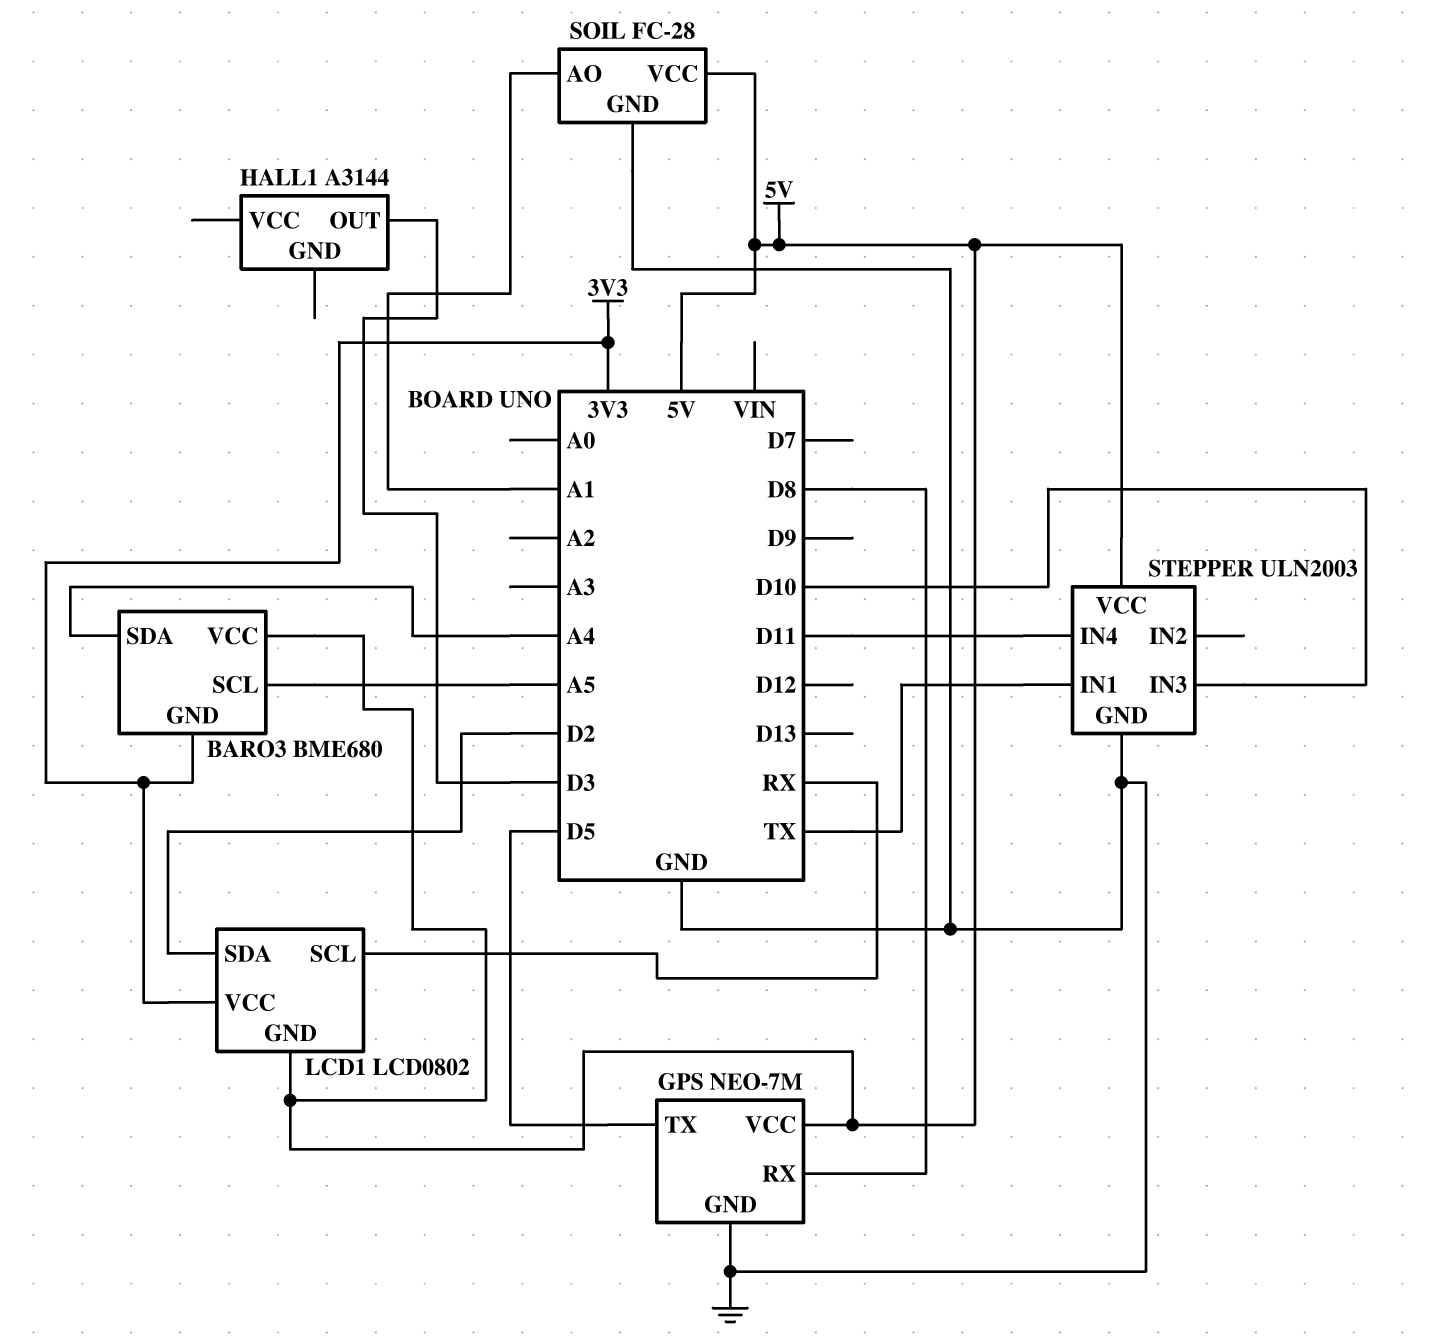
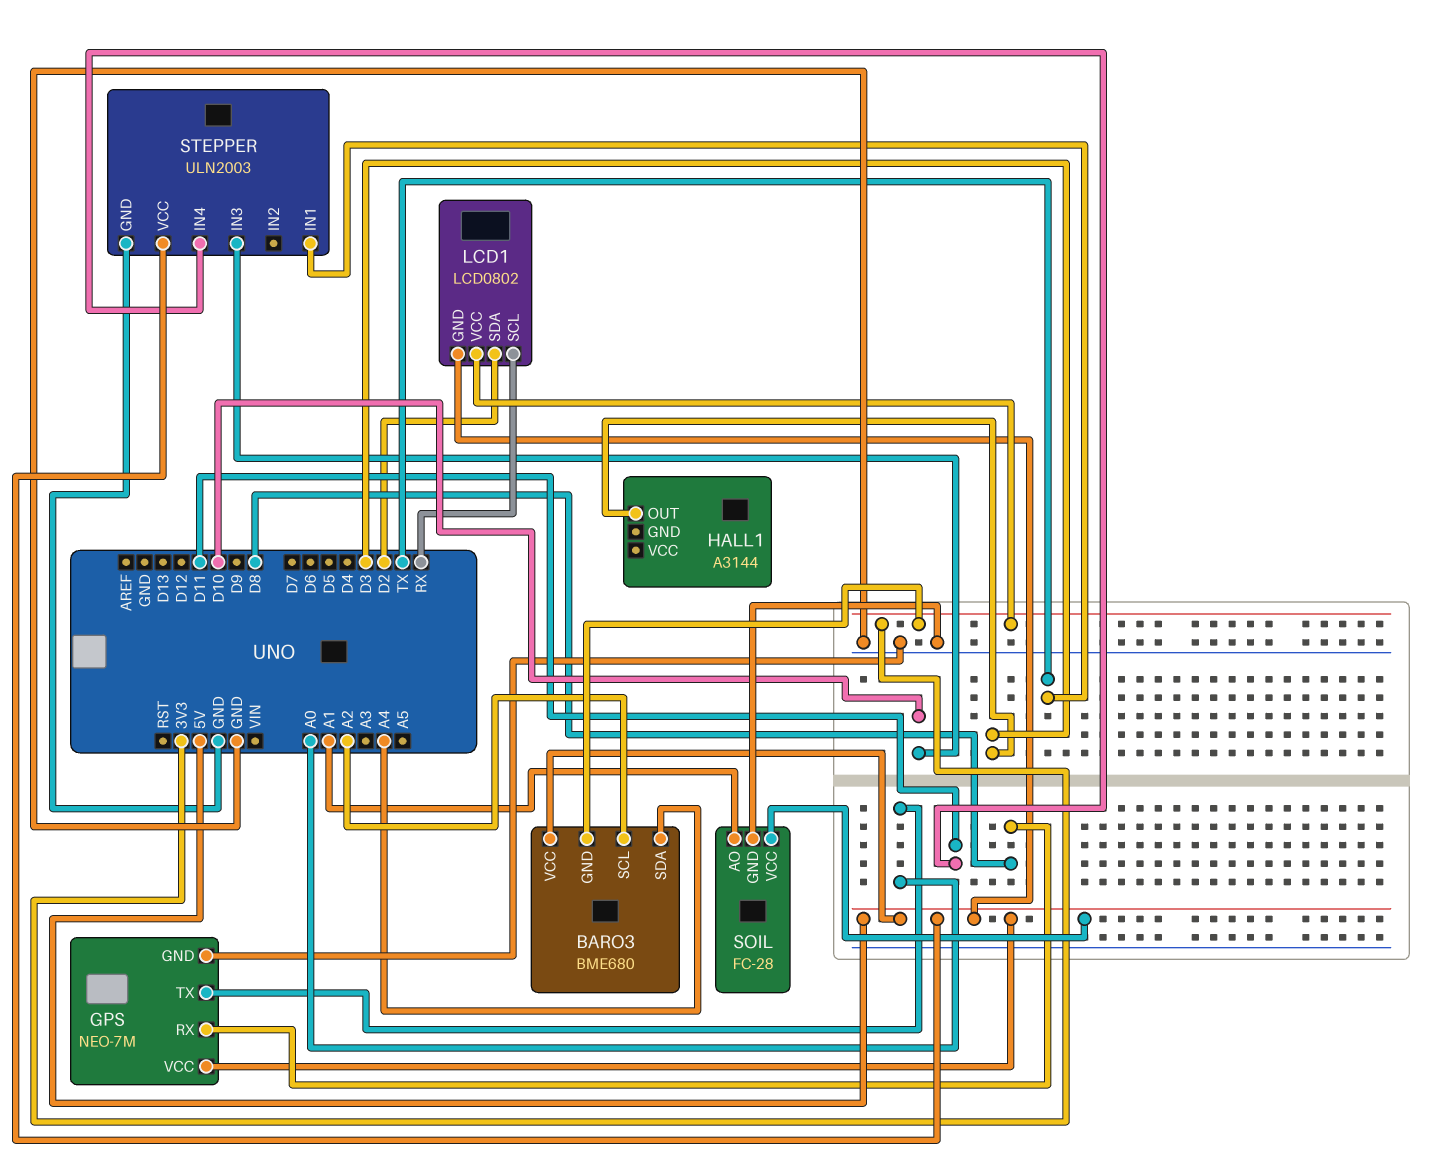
BARO3 pin SCL: A5 -> A2
GPS pin TX: D5 -> A0

